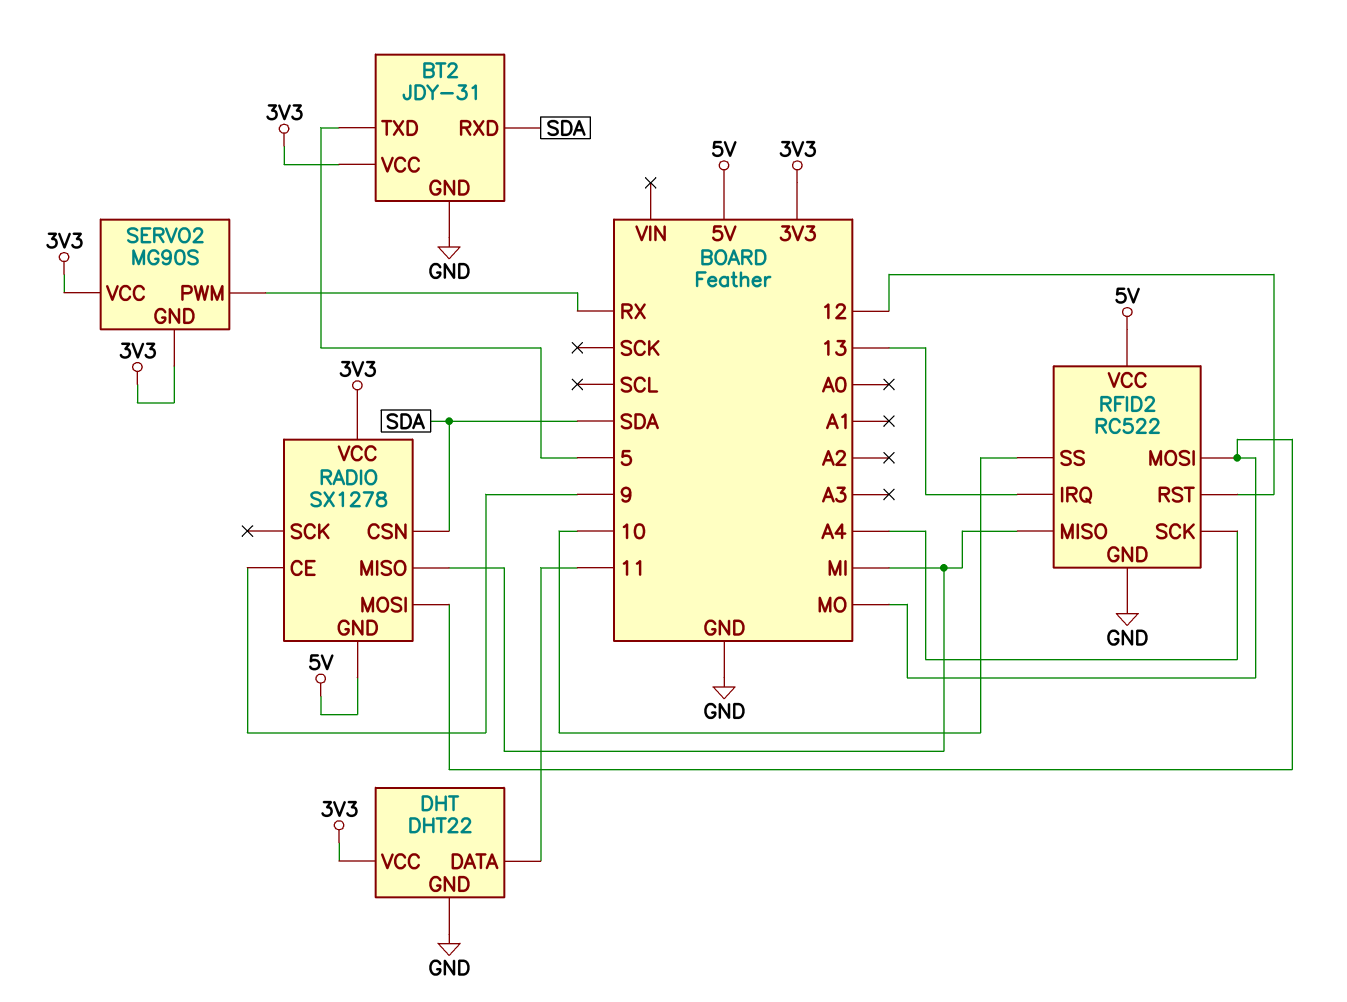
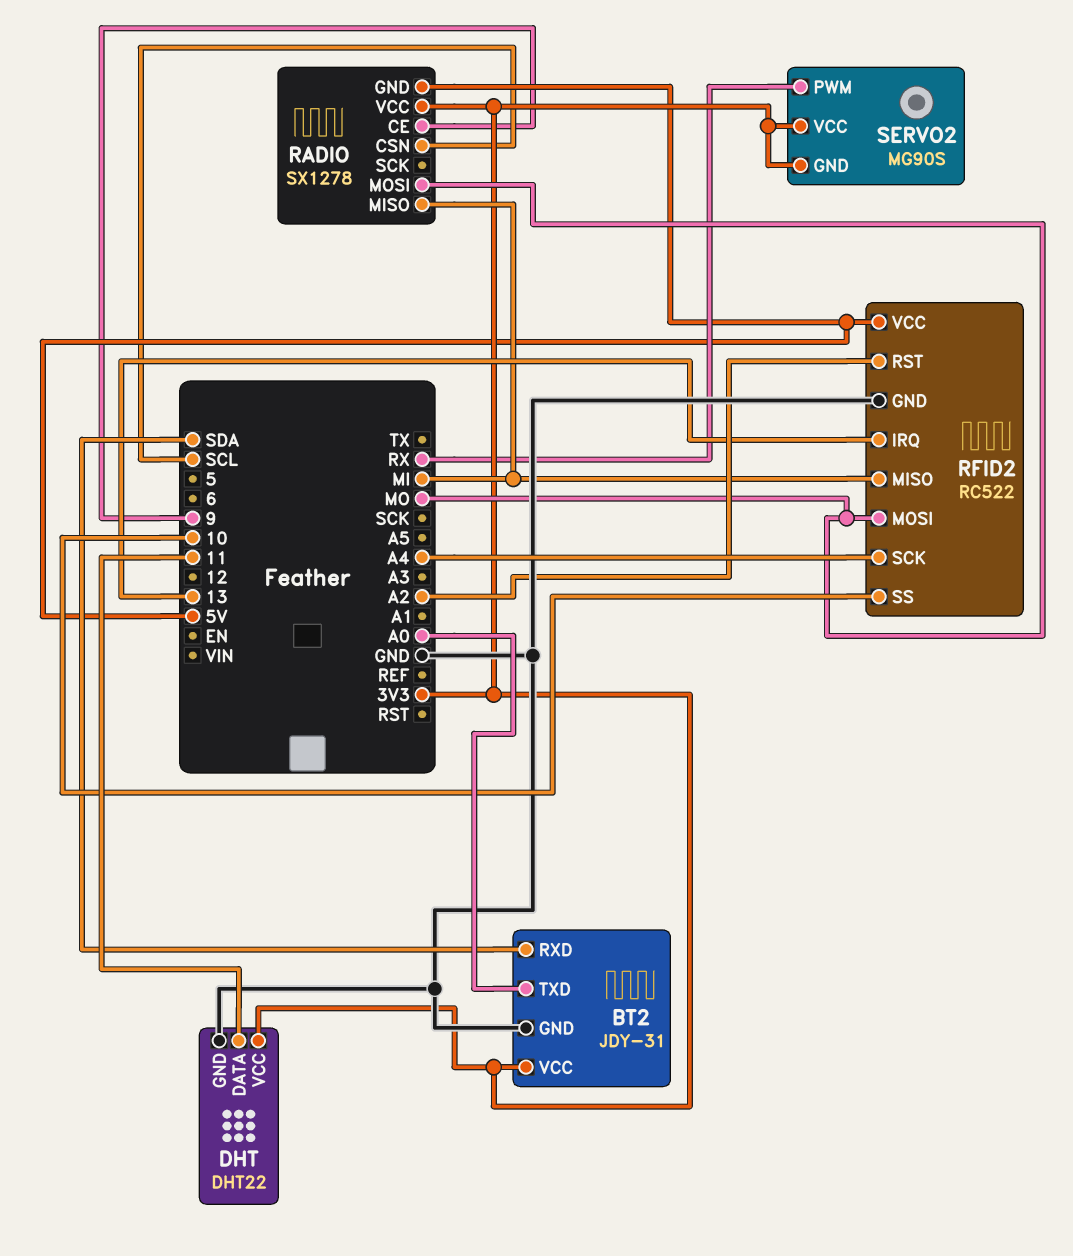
BT2 pin TXD: 5 -> A0
RADIO pin CSN: SDA -> SCL
RFID2 pin RST: 12 -> A2

